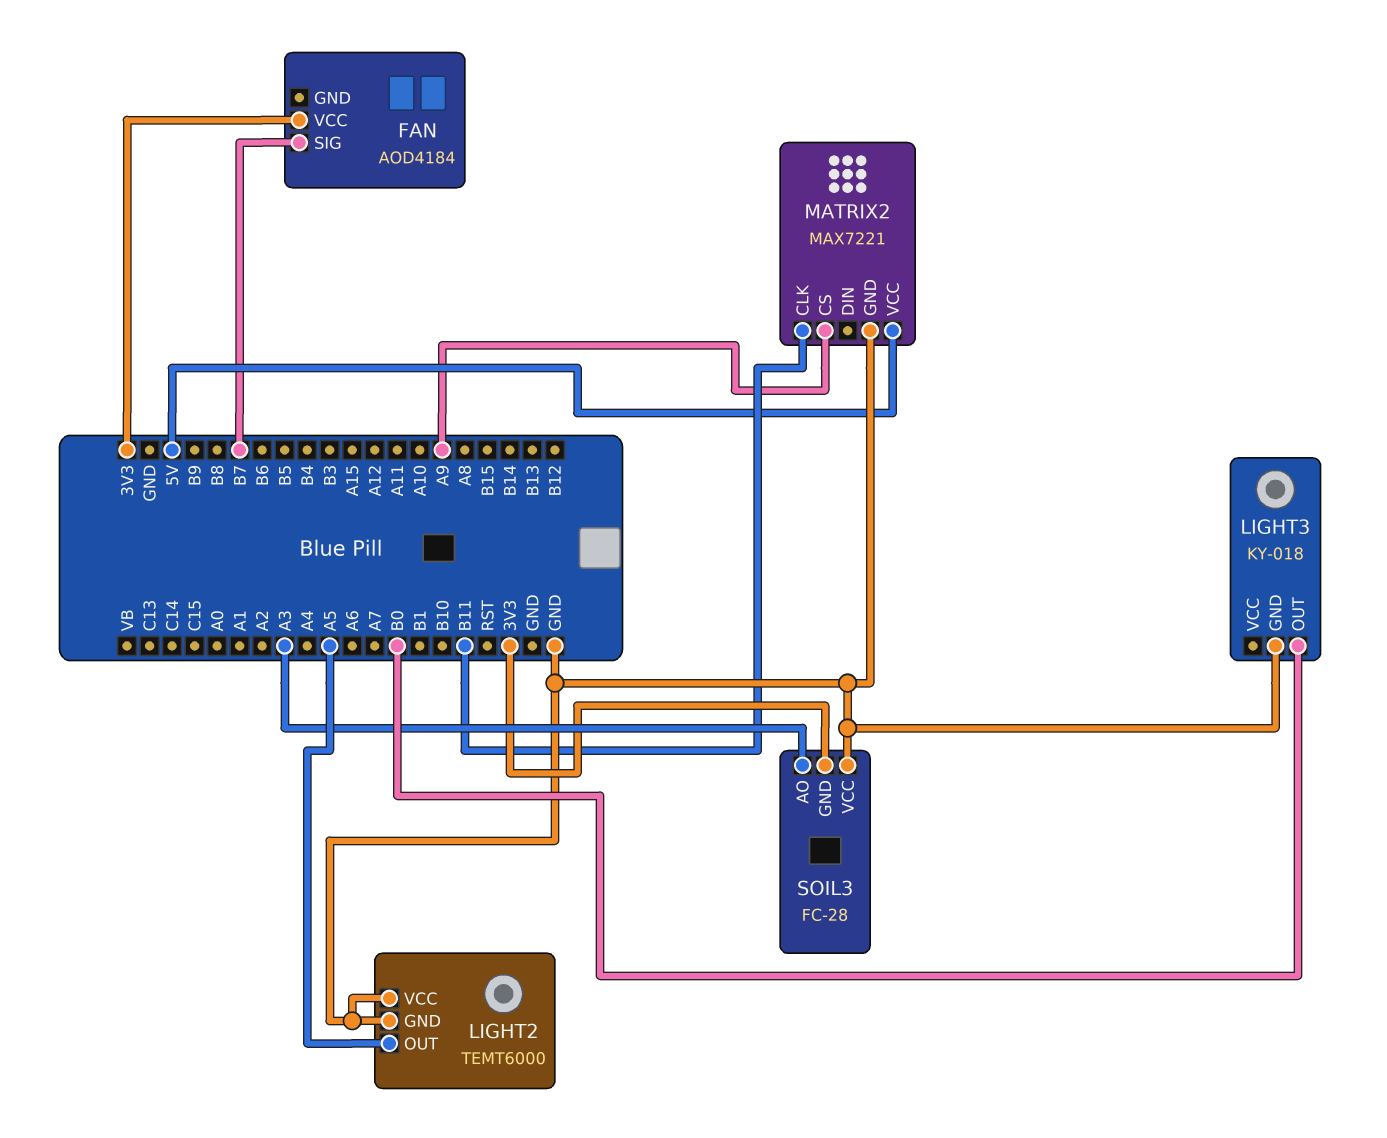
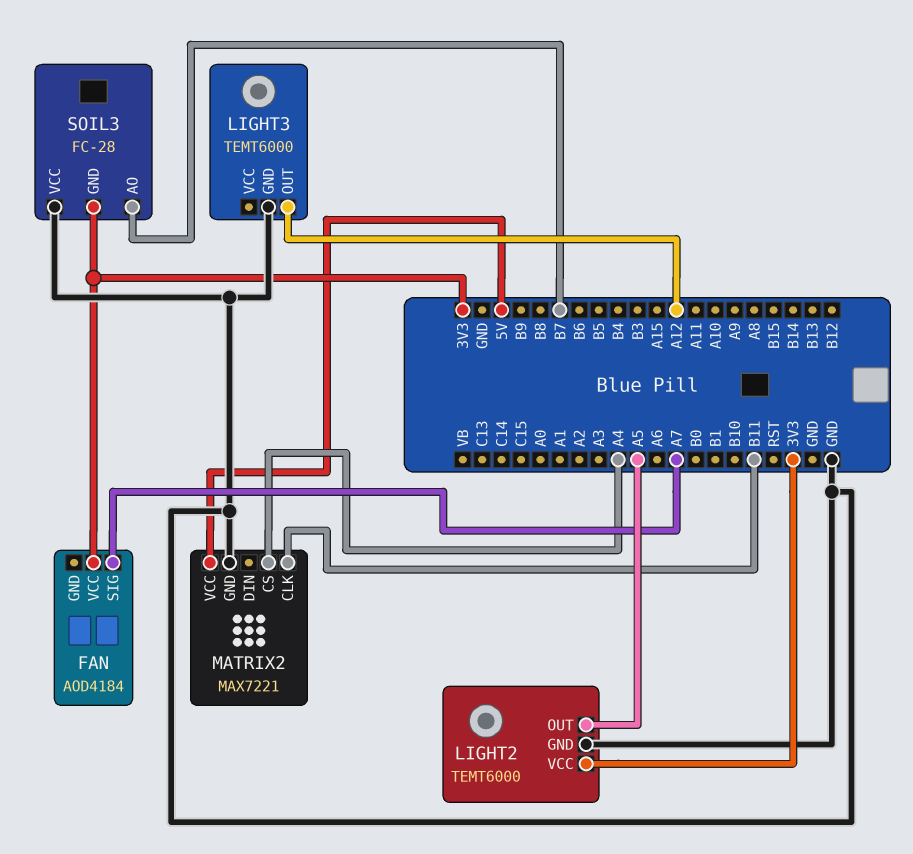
FAN pin SIG: B7 -> A7
LIGHT2 pin VCC: GND -> 3V3
LIGHT3: KY-018 -> TEMT6000
LIGHT3 pin OUT: B0 -> A12
MATRIX2 pin CS: A9 -> A4
SOIL3 pin AO: A3 -> B7

